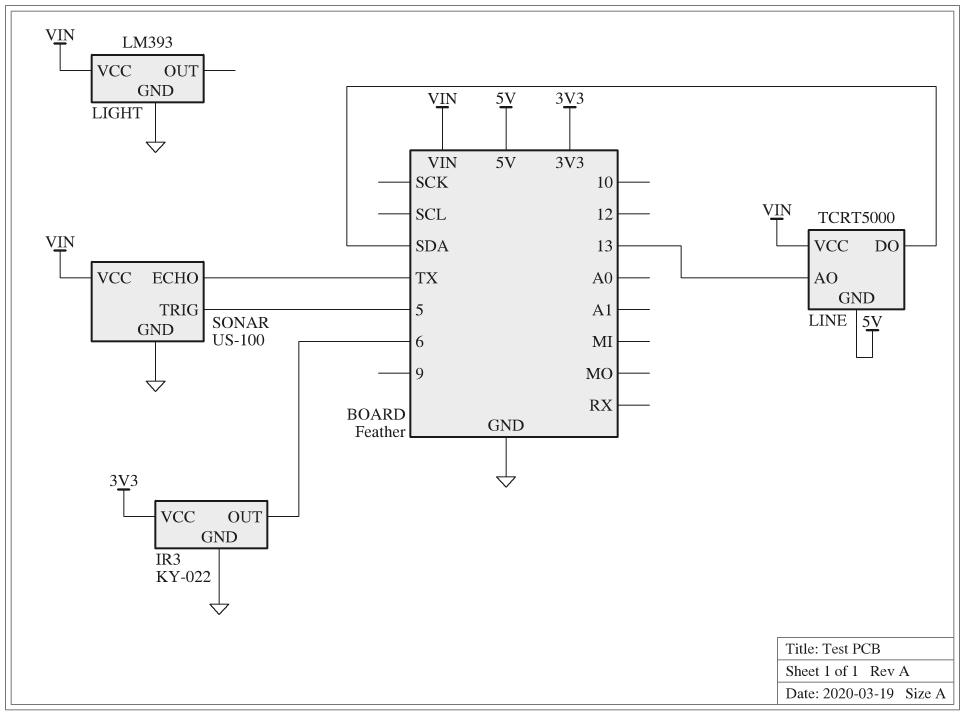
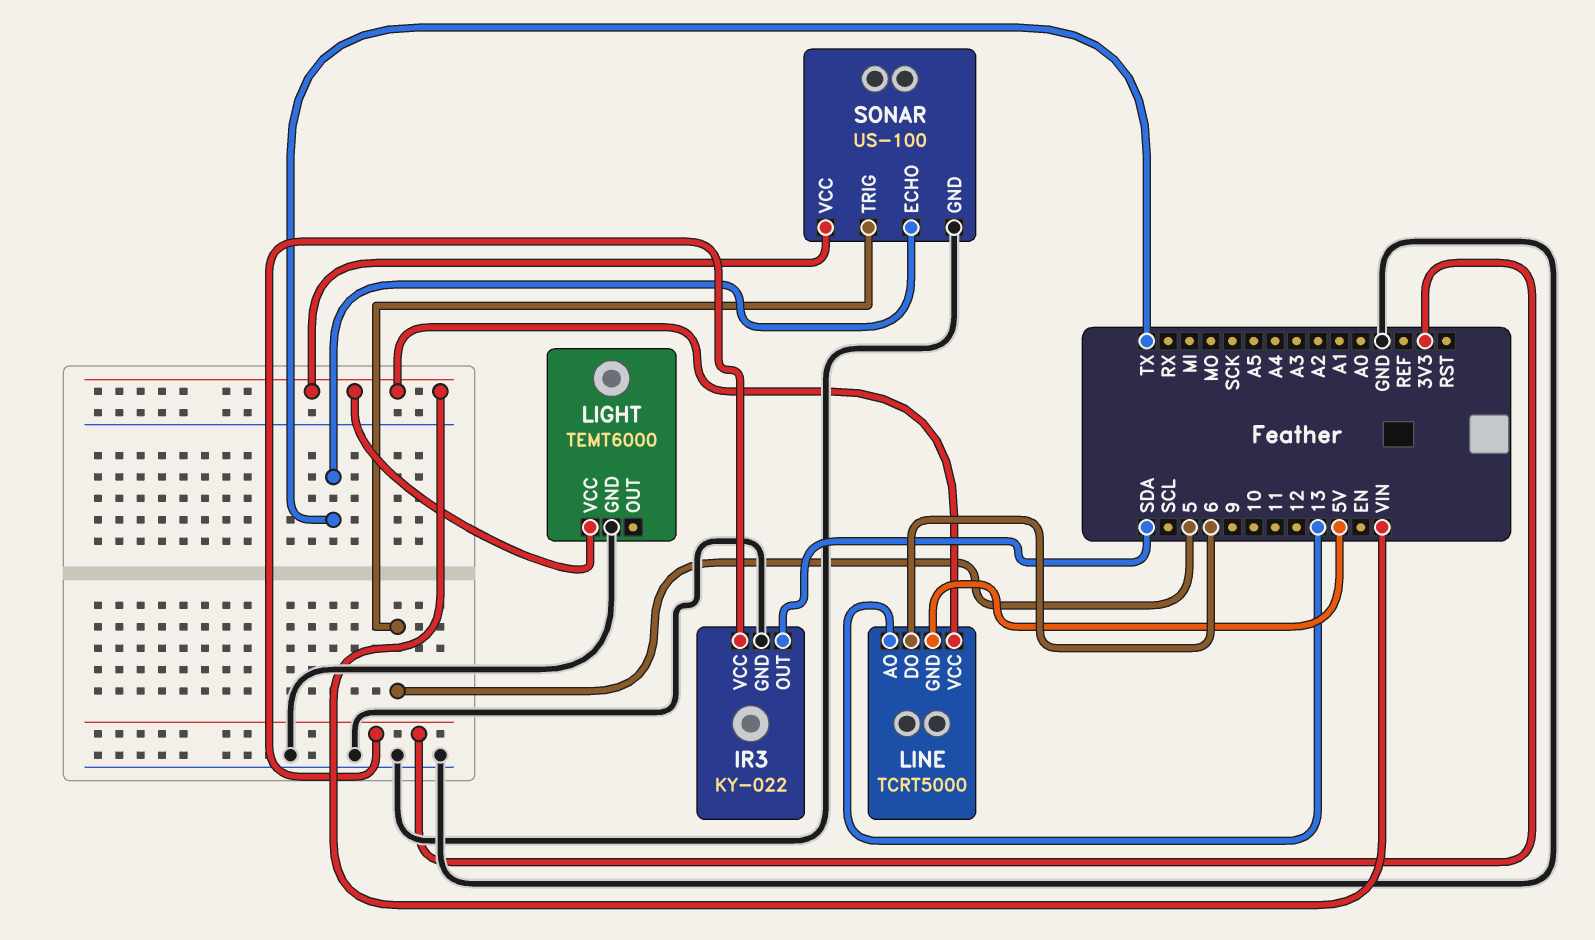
IR3 pin OUT: 6 -> SDA
LIGHT: LM393 -> TEMT6000
LINE pin DO: SDA -> 6

